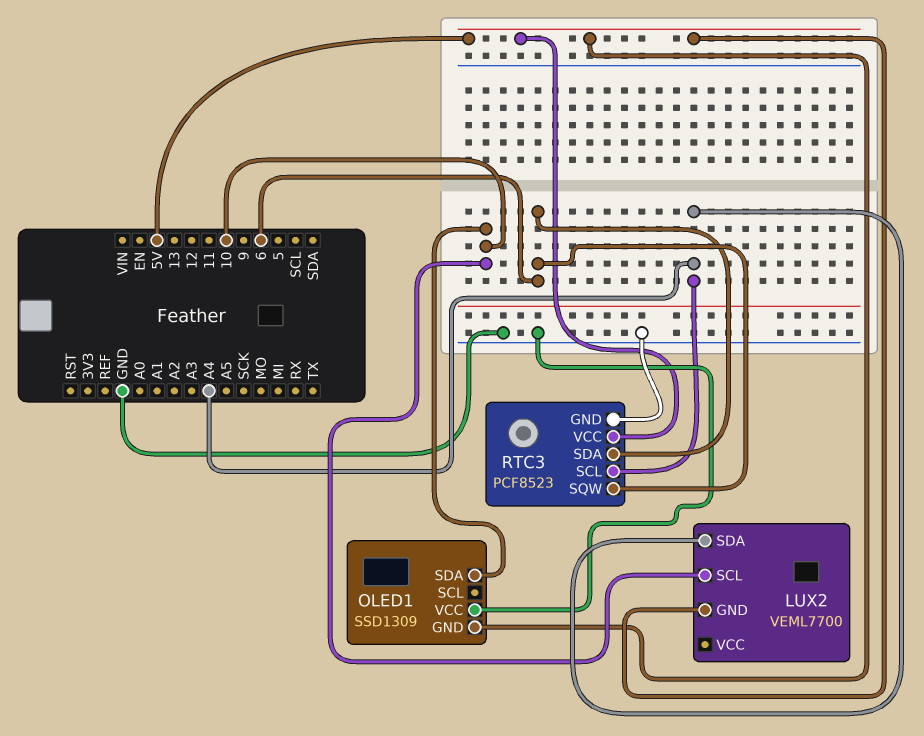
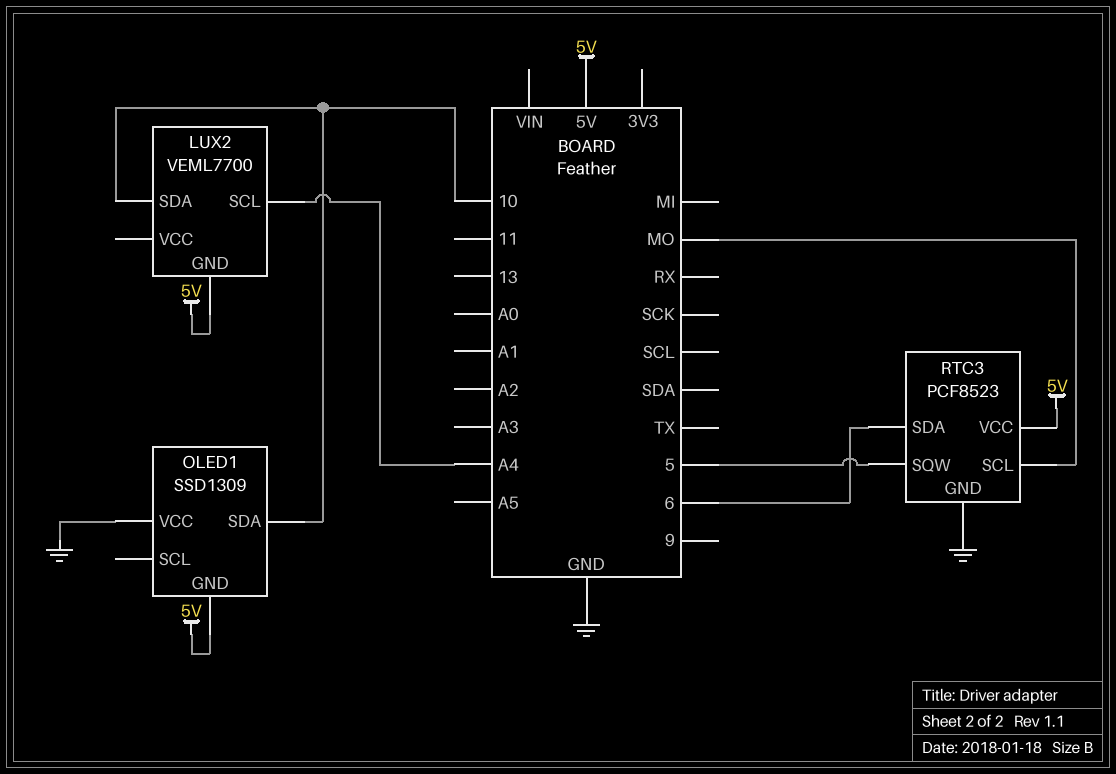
LUX2 pin SCL: 10 -> A4
LUX2 pin SDA: A4 -> 10
RTC3 pin SCL: A4 -> MO
RTC3 pin SQW: 6 -> 5

